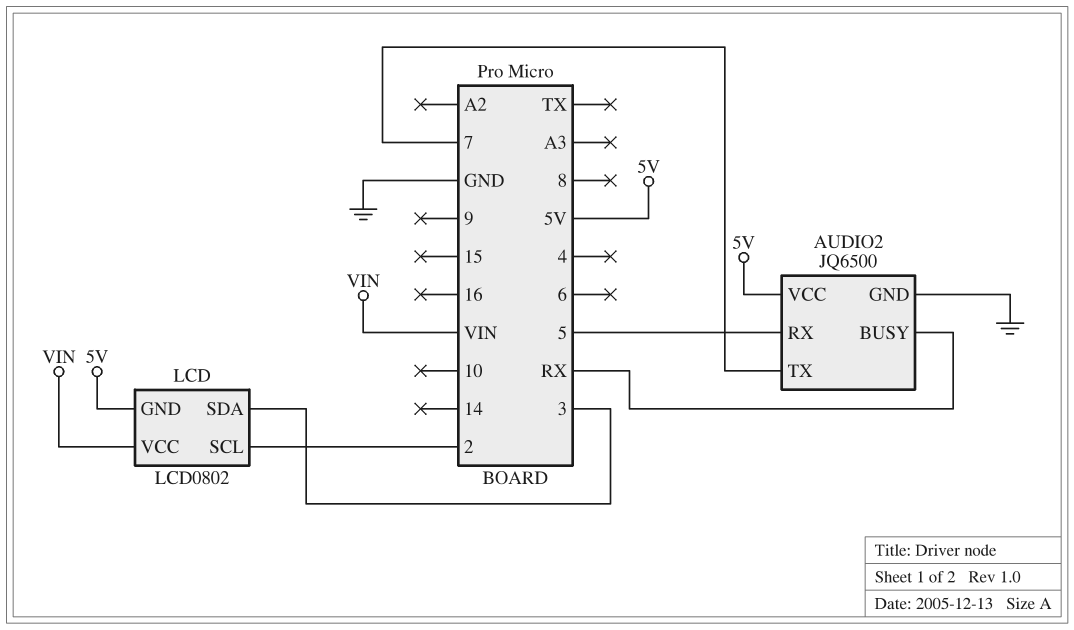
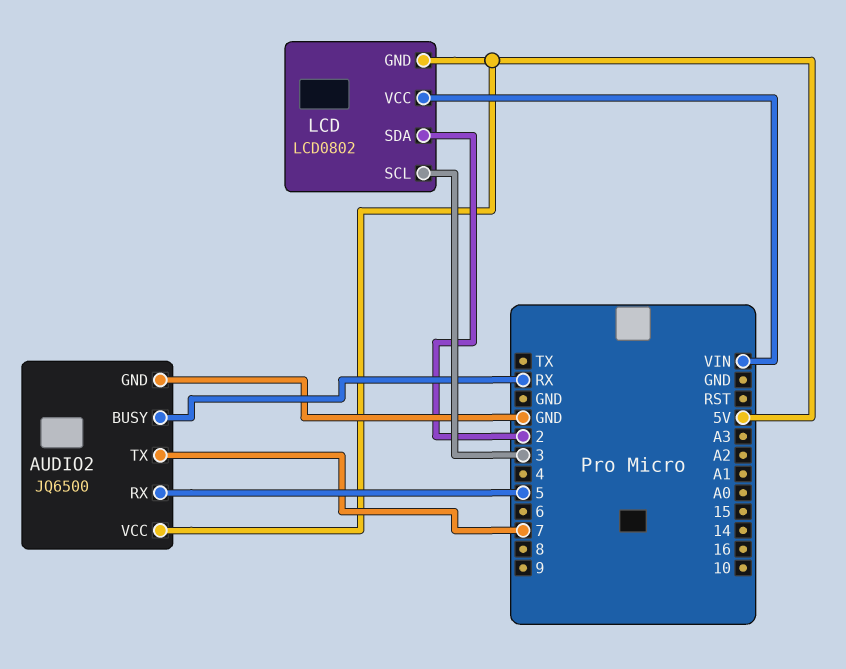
LCD pin SCL: 2 -> 3
LCD pin SDA: 3 -> 2

